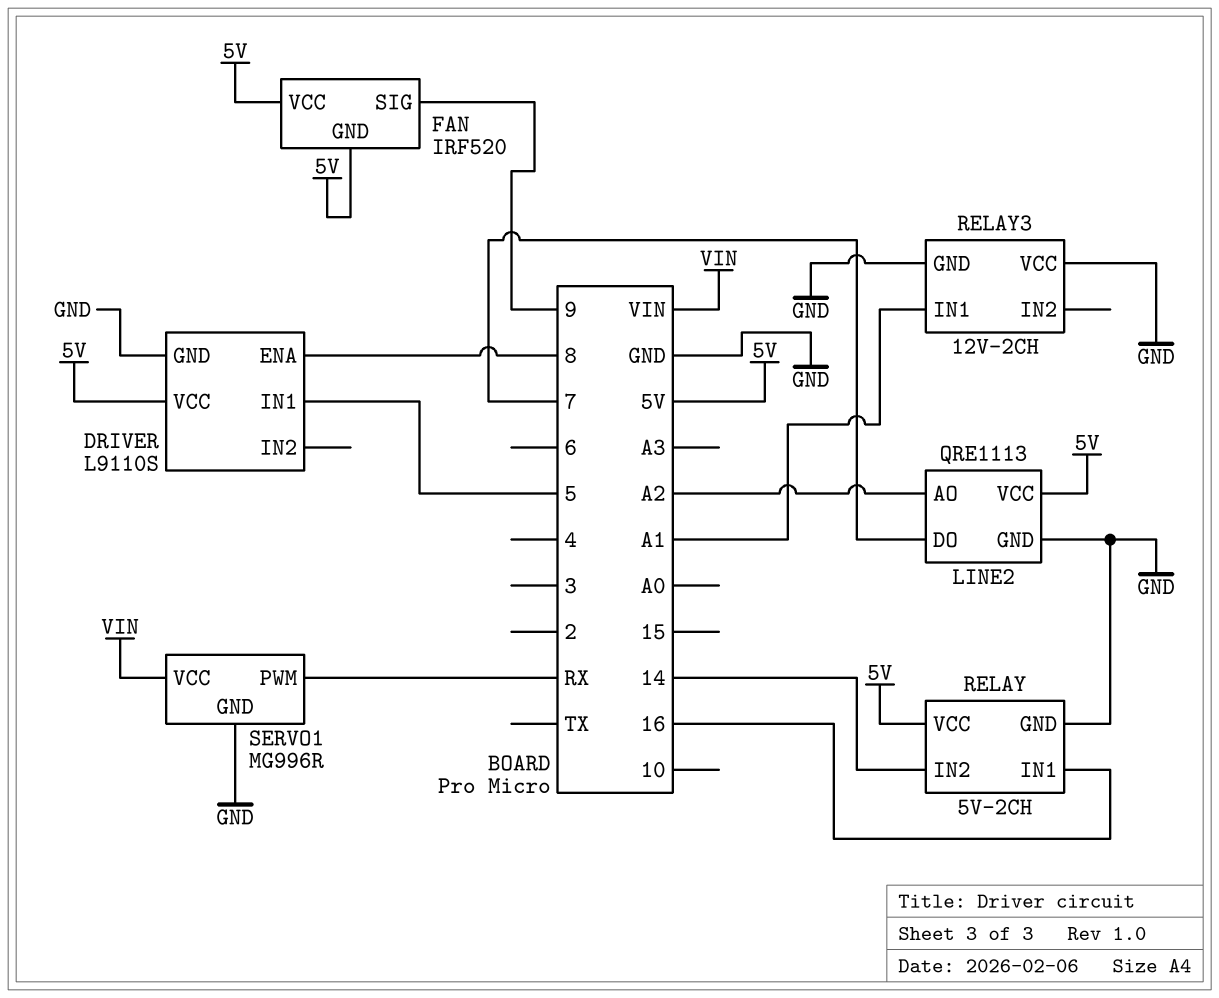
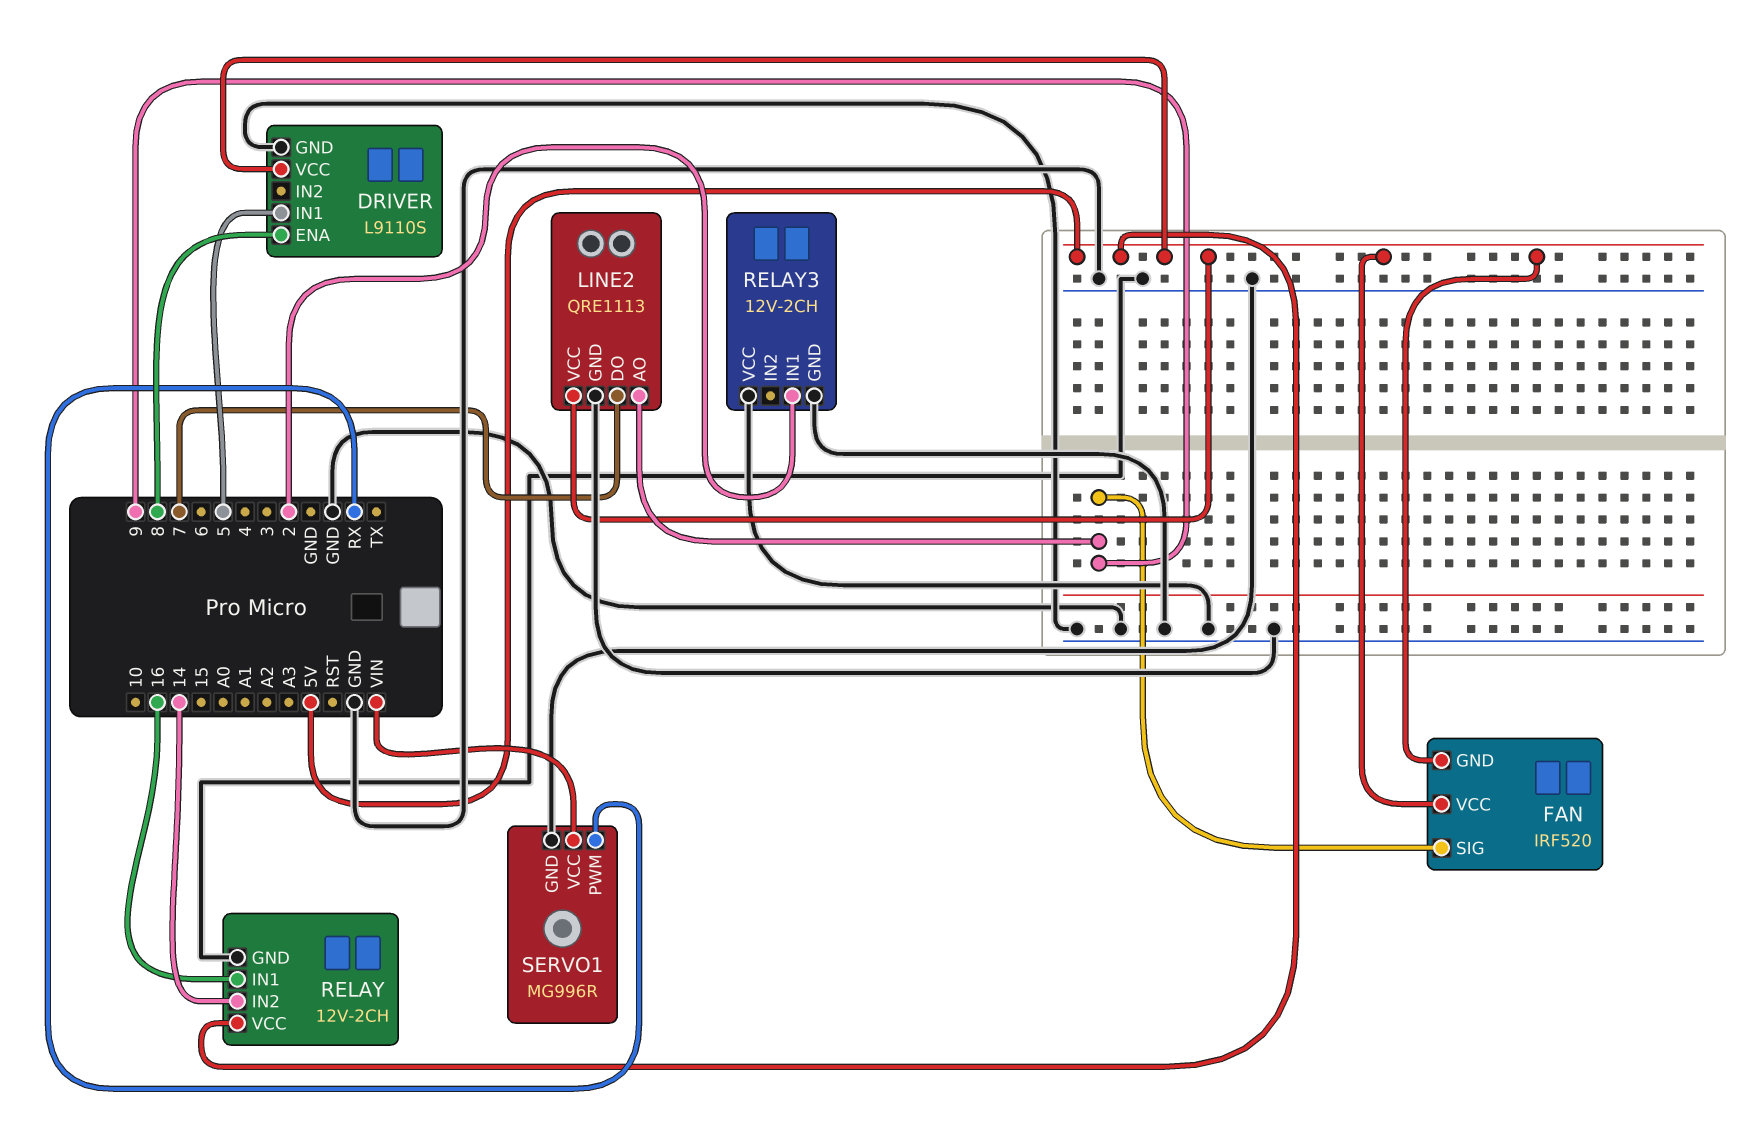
LINE2 pin AO: A2 -> 9
RELAY: 5V-2CH -> 12V-2CH
RELAY3 pin IN1: A1 -> 2

